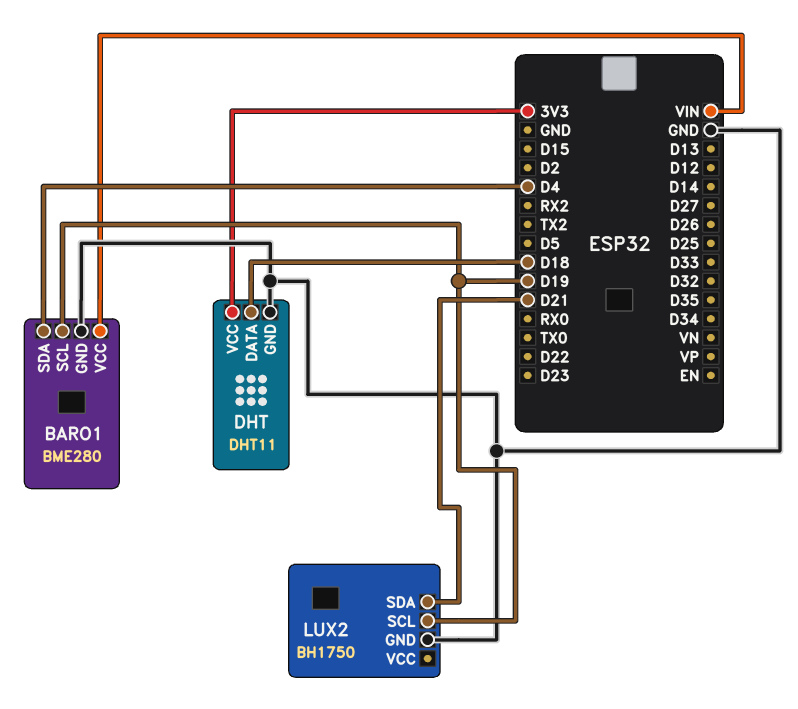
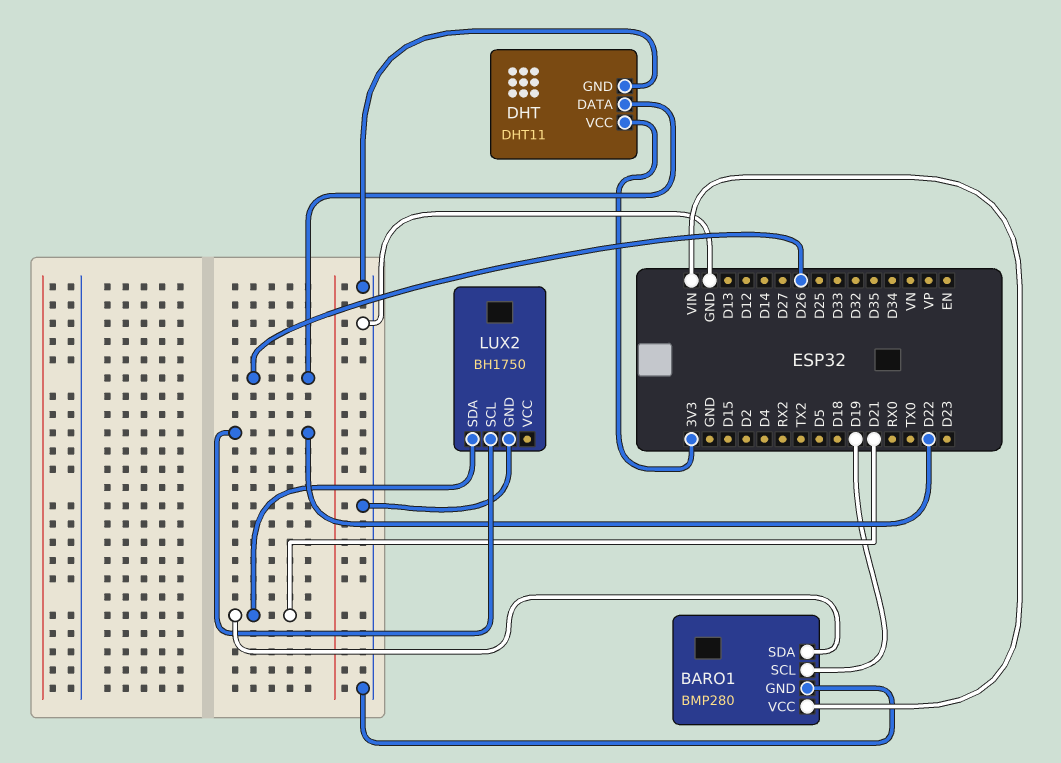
BARO1: BME280 -> BMP280
BARO1 pin SDA: D4 -> D21
DHT pin DATA: D18 -> D26
LUX2 pin SCL: D19 -> D22

